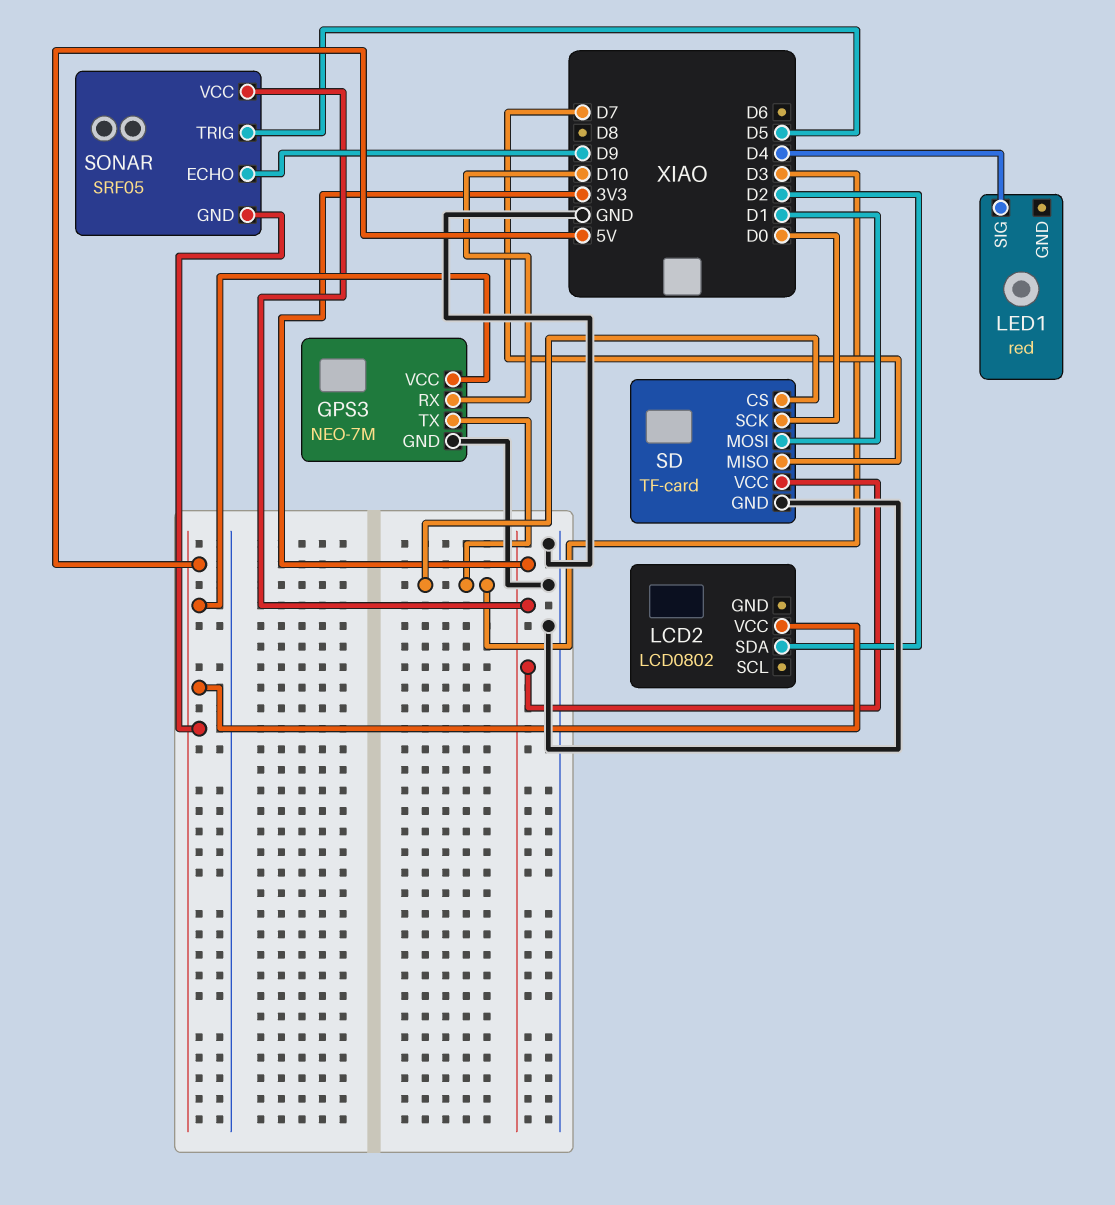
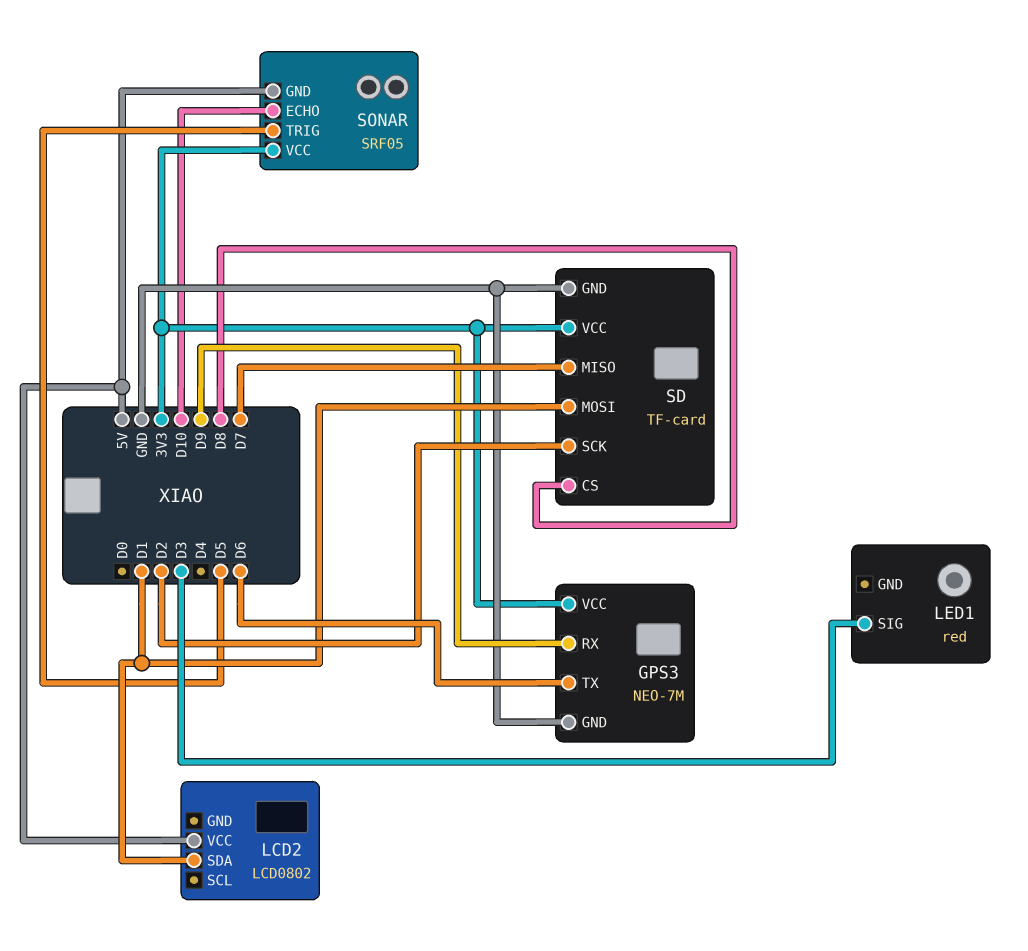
GPS3 pin RX: D10 -> D9
GPS3 pin TX: D3 -> D6
GPS3 pin VCC: 5V -> 3V3
LCD2 pin SDA: D2 -> D1
LED1 pin SIG: D4 -> D3
SD pin CS: D3 -> D8
SD pin SCK: D0 -> D2
SONAR pin ECHO: D9 -> D10

